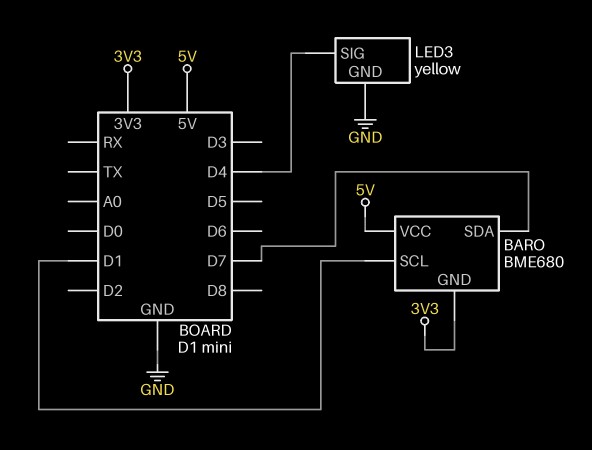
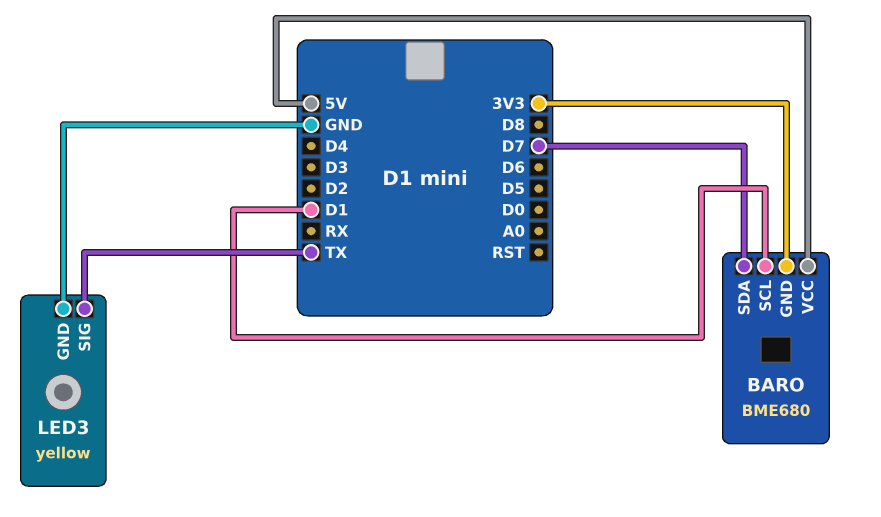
LED3 pin SIG: D4 -> TX

